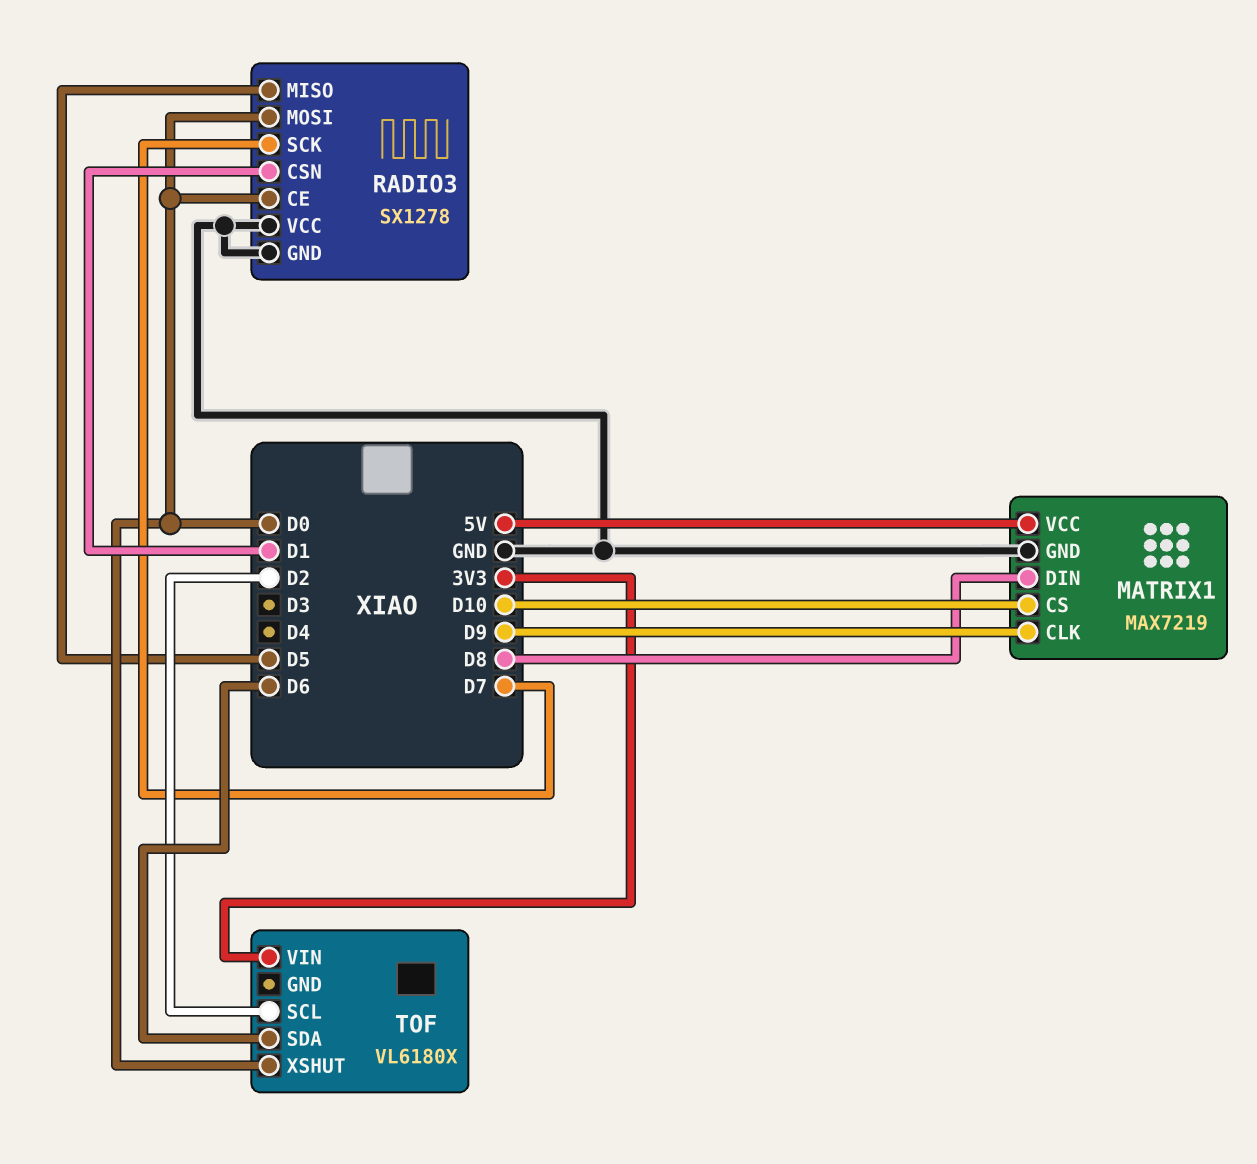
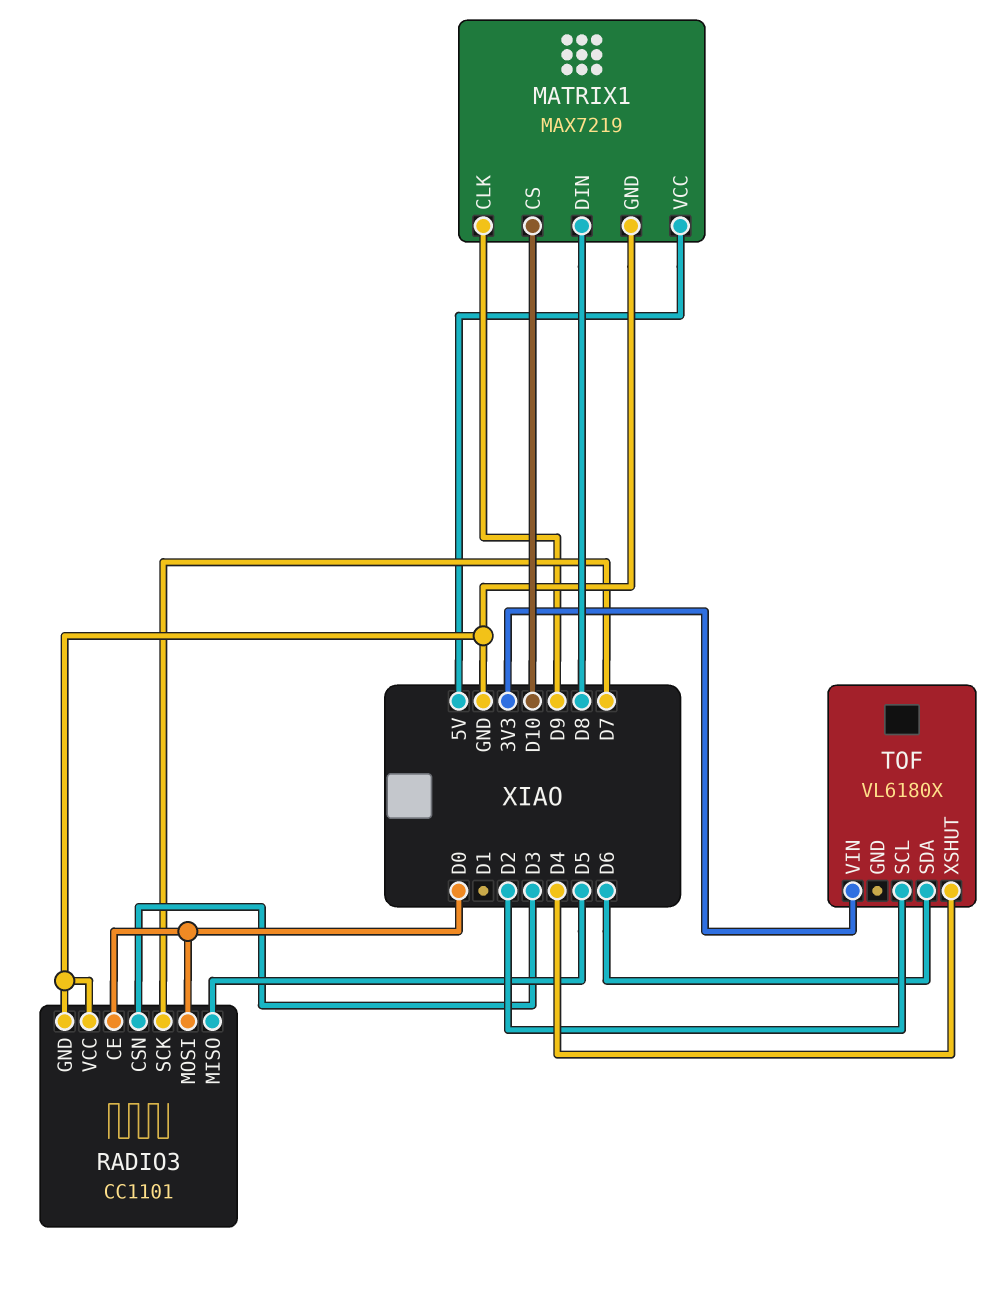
RADIO3: SX1278 -> CC1101
RADIO3 pin CSN: D1 -> D3
TOF pin XSHUT: D0 -> D4

